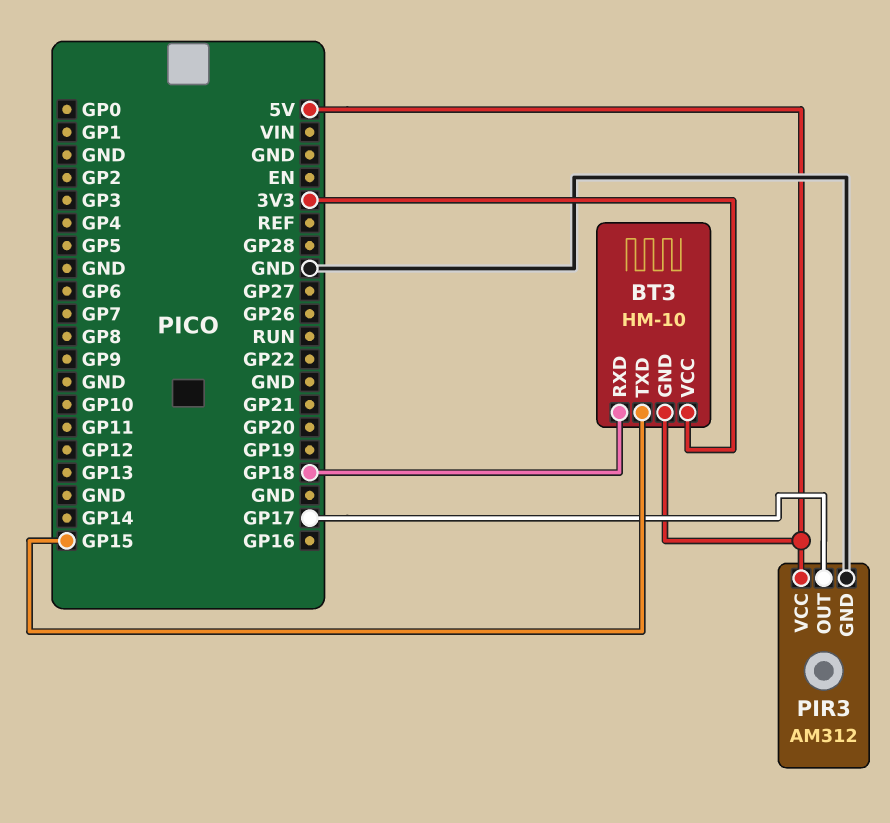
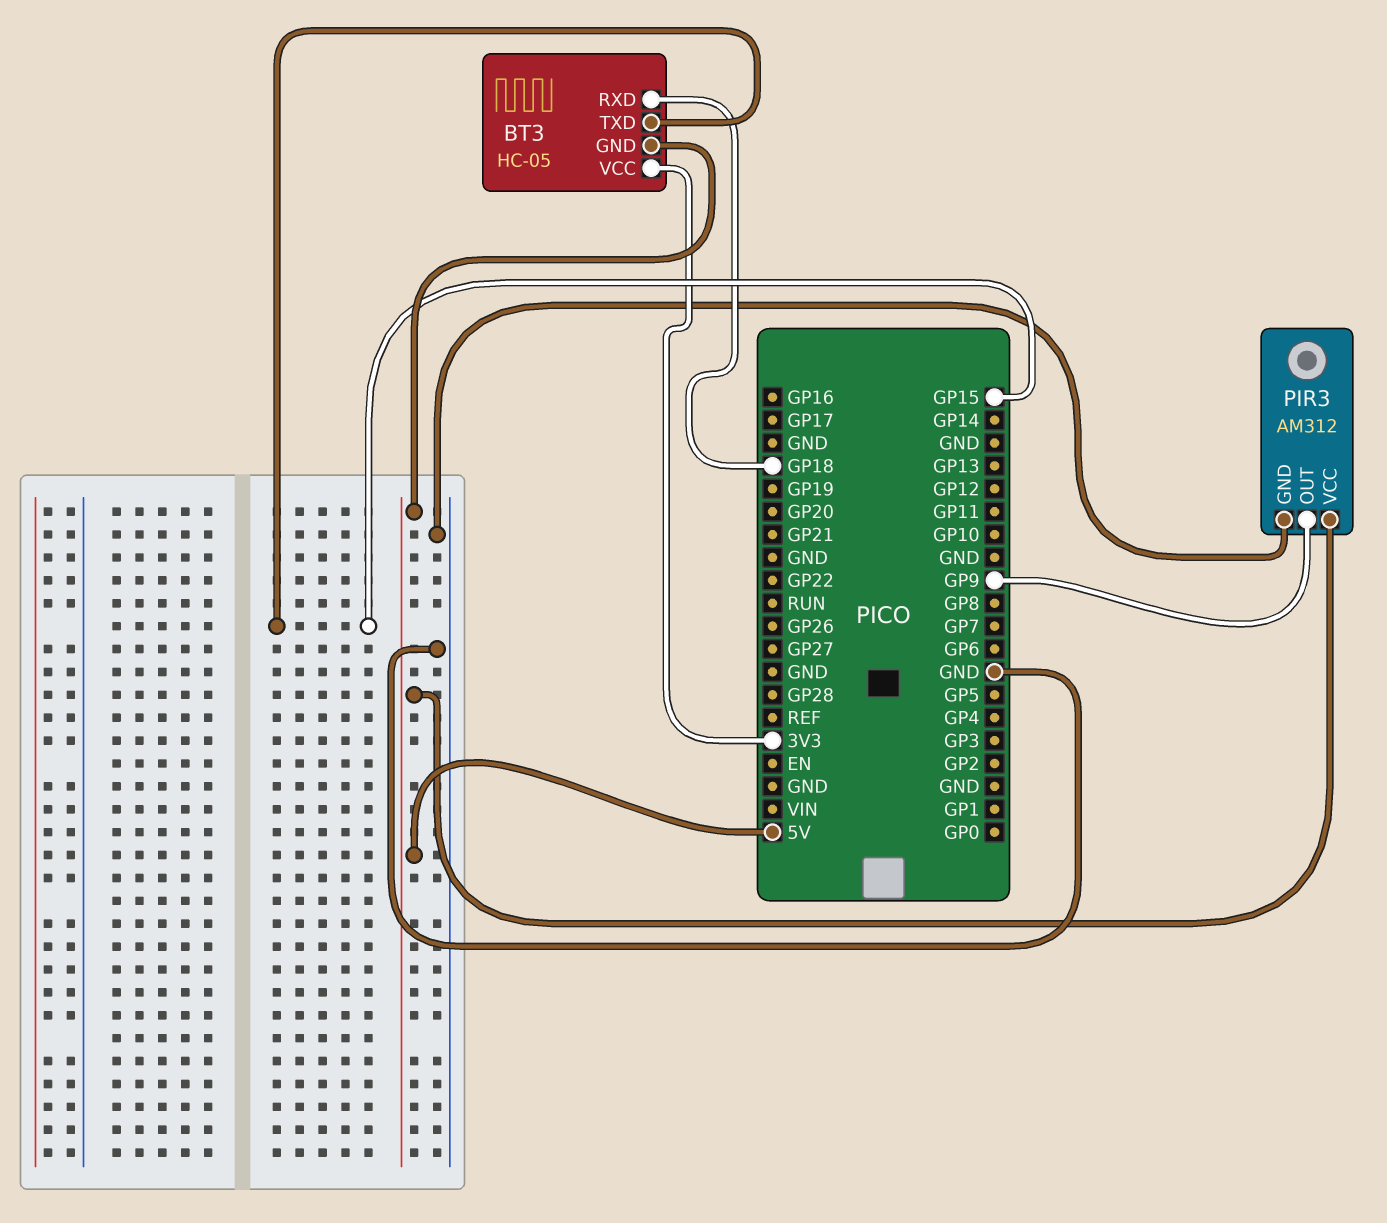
BT3: HM-10 -> HC-05
PIR3 pin OUT: GP17 -> GP9

